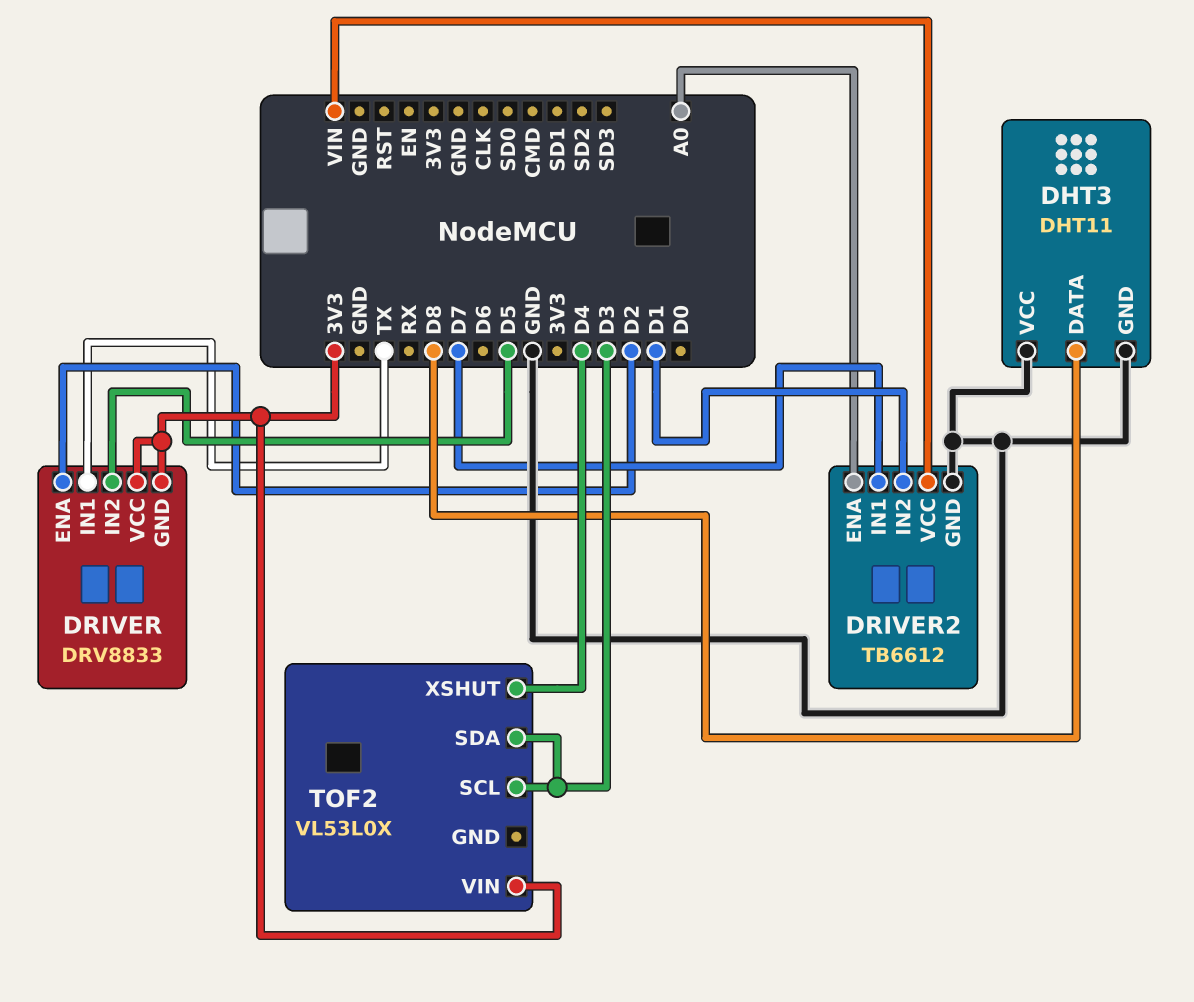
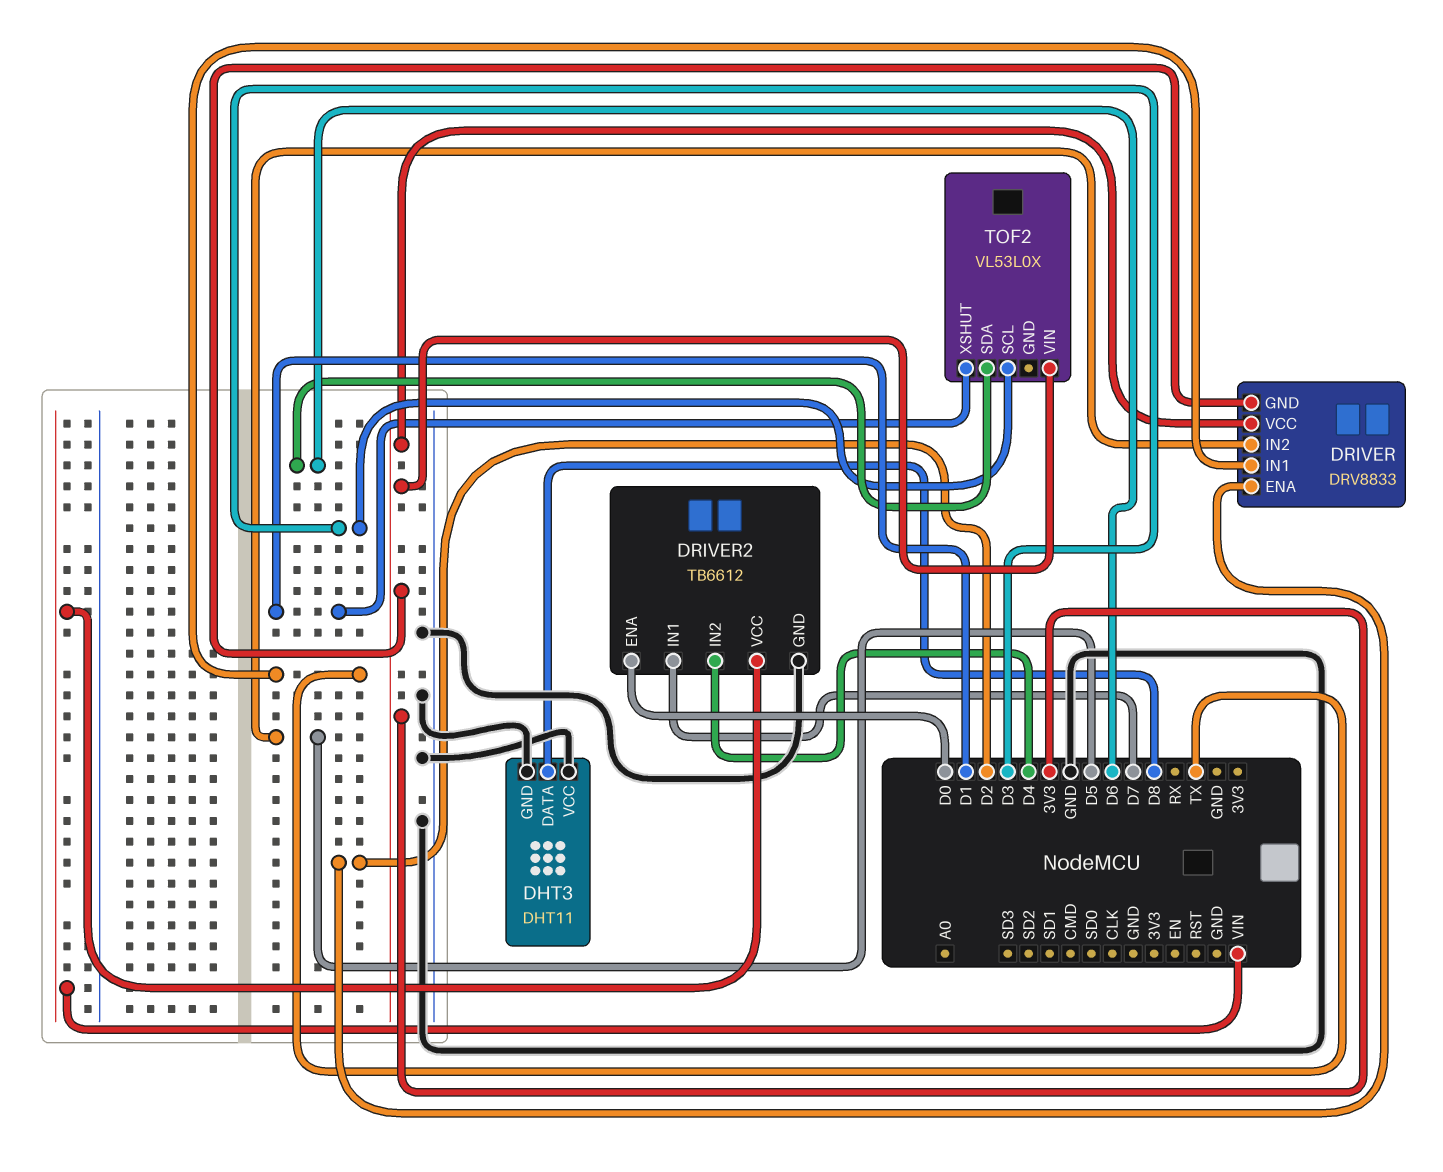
DRIVER2 pin ENA: A0 -> D0
DRIVER2 pin IN2: D1 -> D4
TOF2 pin SDA: D3 -> D6
TOF2 pin XSHUT: D4 -> D1

